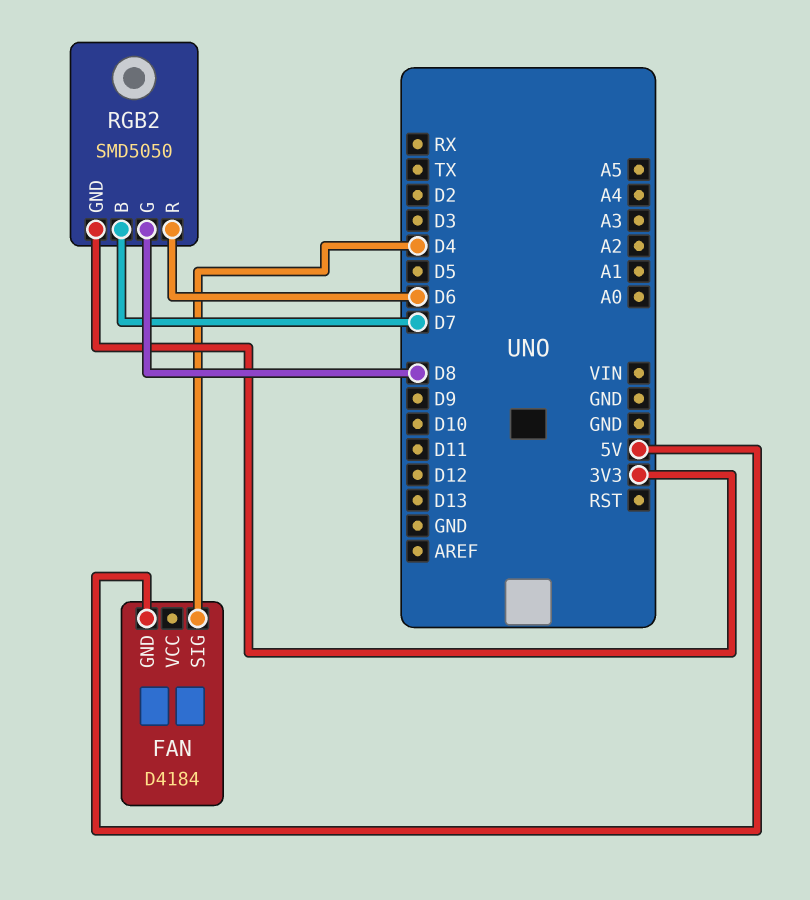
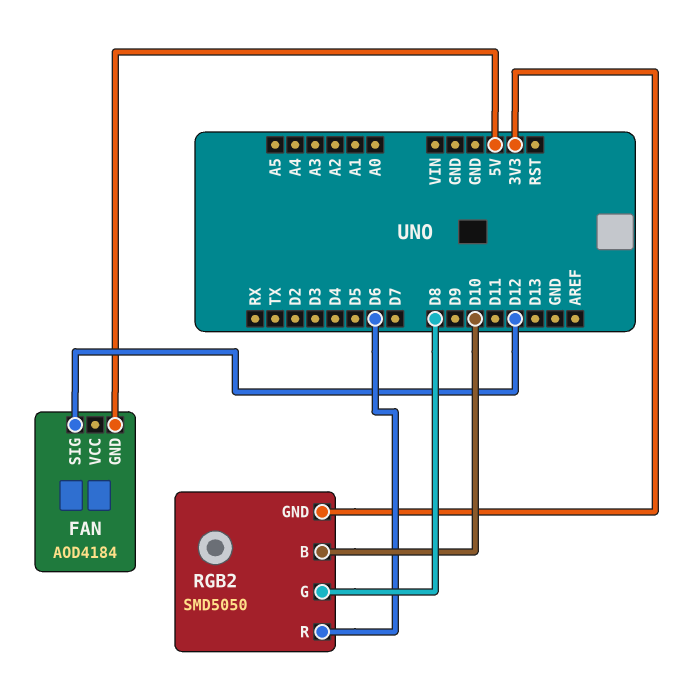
FAN: D4184 -> AOD4184
FAN pin SIG: D4 -> D12
RGB2 pin B: D7 -> D10

